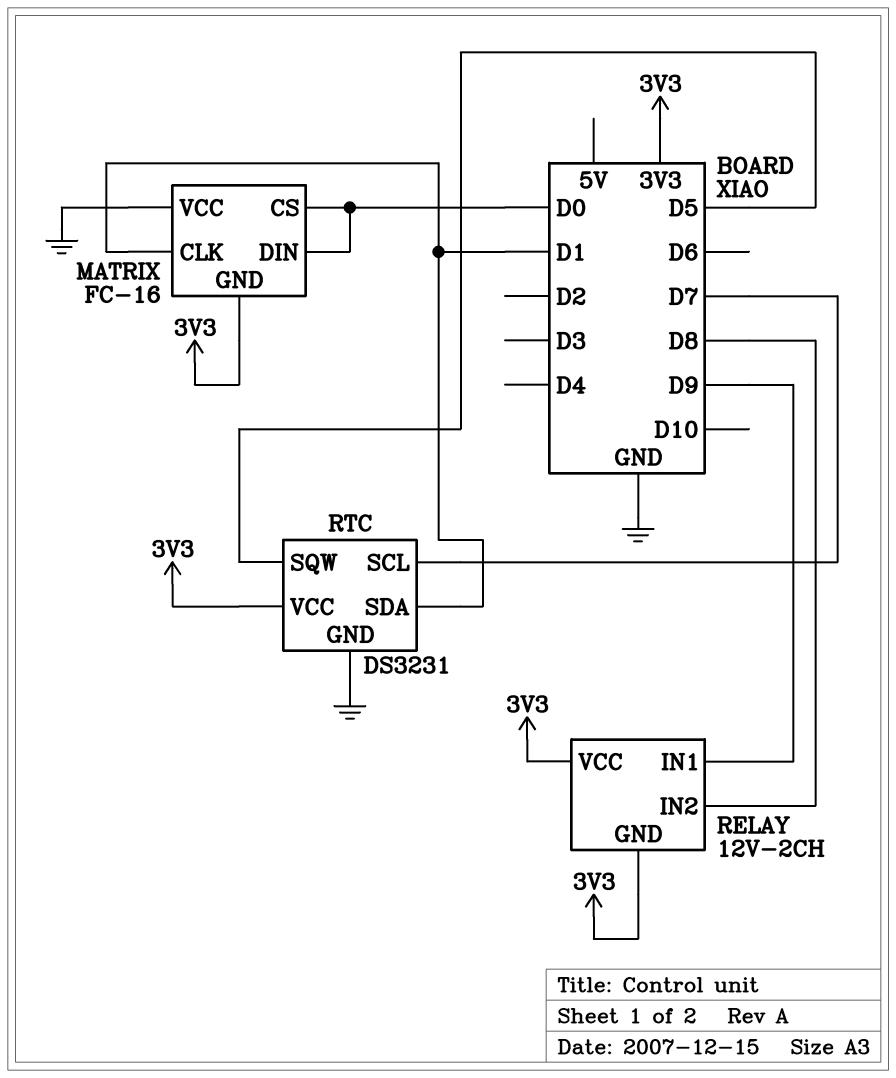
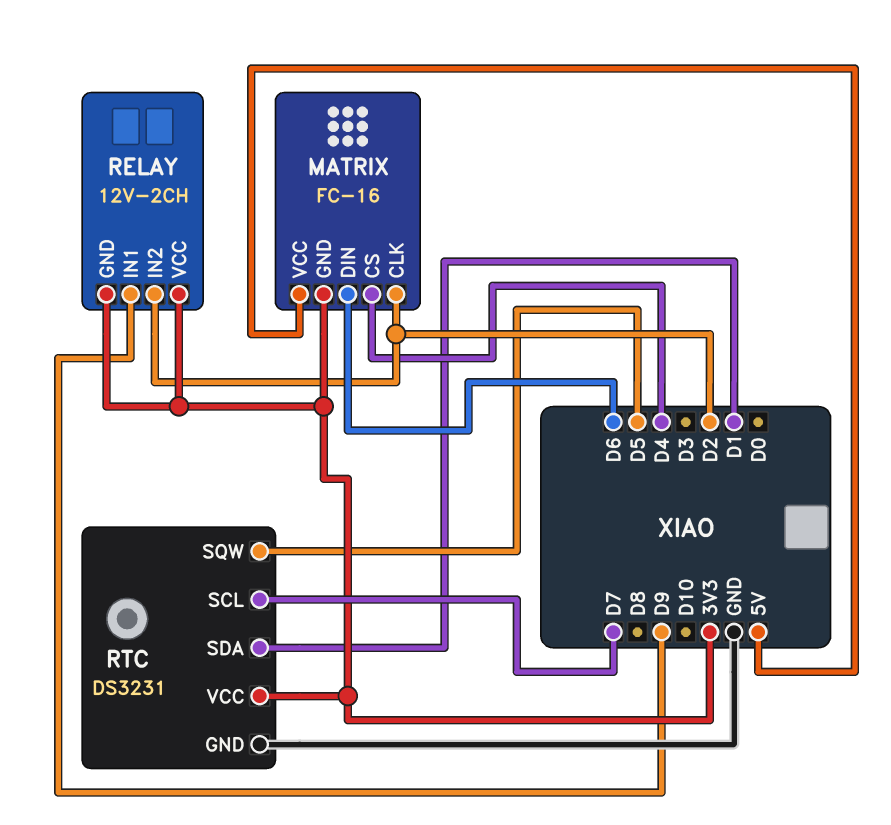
MATRIX pin CLK: D1 -> D2
MATRIX pin CS: D0 -> D4
MATRIX pin DIN: D0 -> D6
MATRIX pin VCC: GND -> 5V
RELAY pin IN2: D8 -> D2

